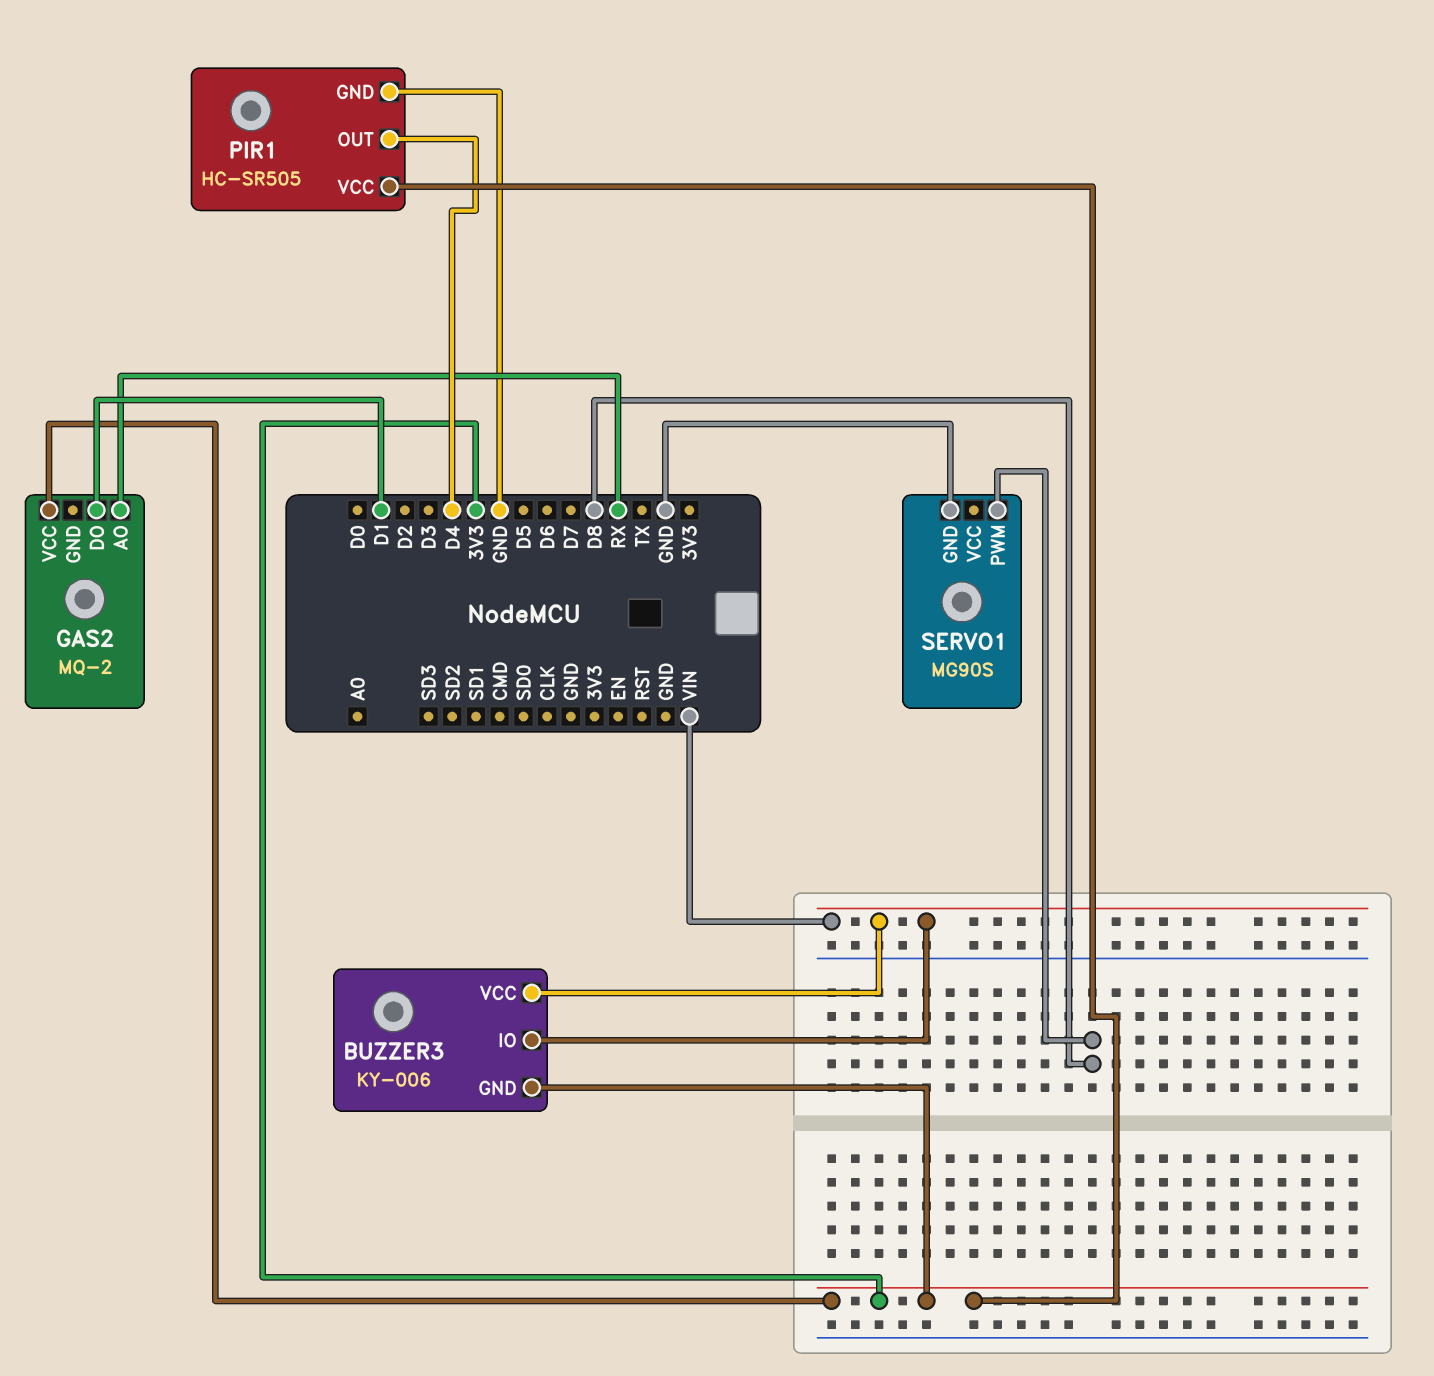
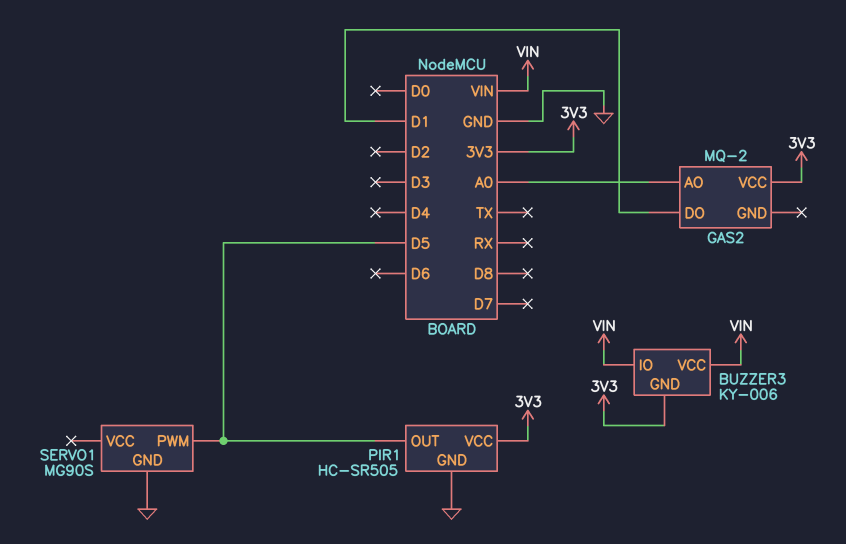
GAS2 pin AO: RX -> A0
PIR1 pin OUT: D4 -> D5
SERVO1 pin PWM: D8 -> D5

